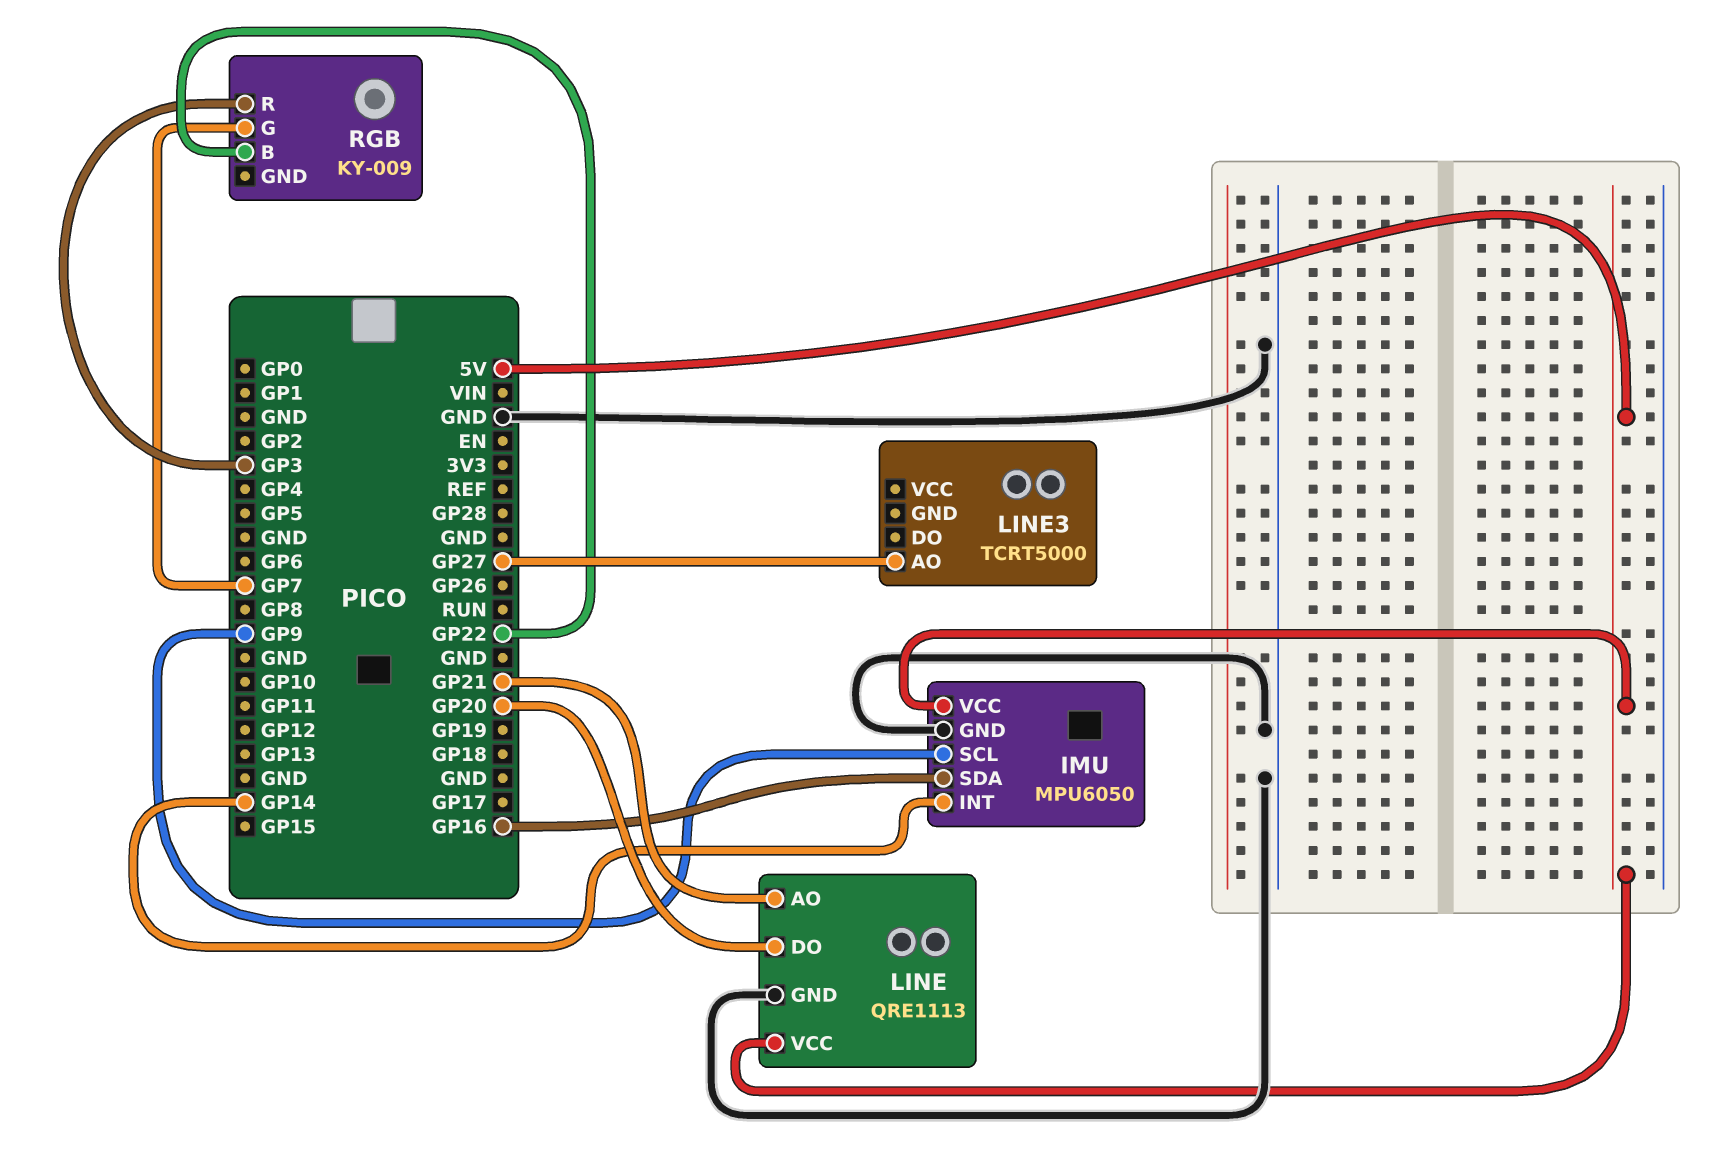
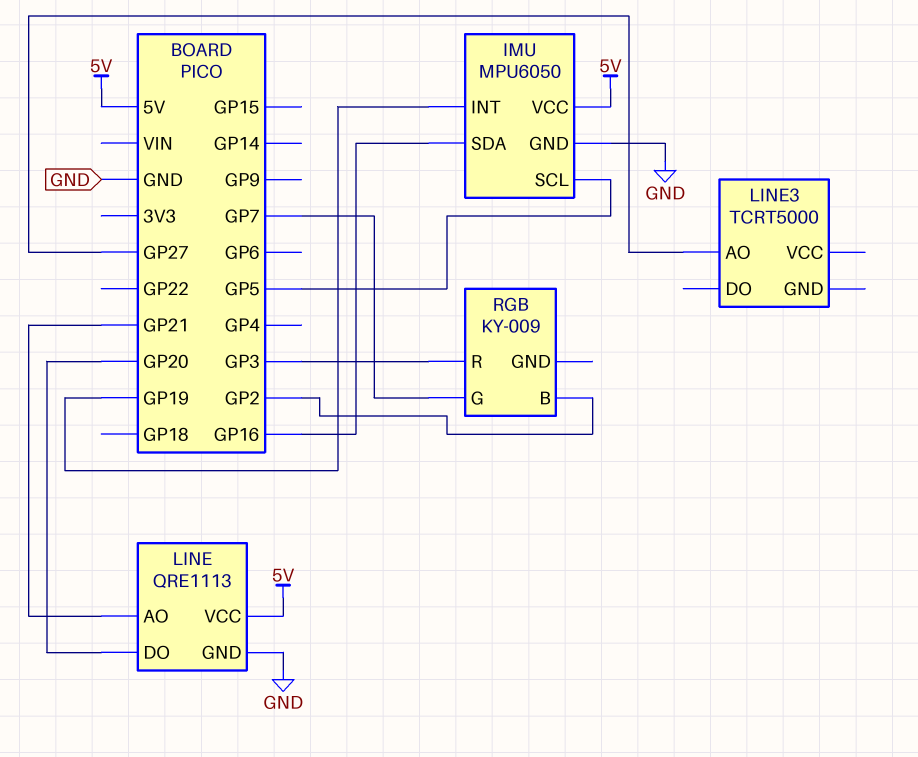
IMU pin INT: GP14 -> GP19
IMU pin SCL: GP9 -> GP5
RGB pin B: GP22 -> GP2

